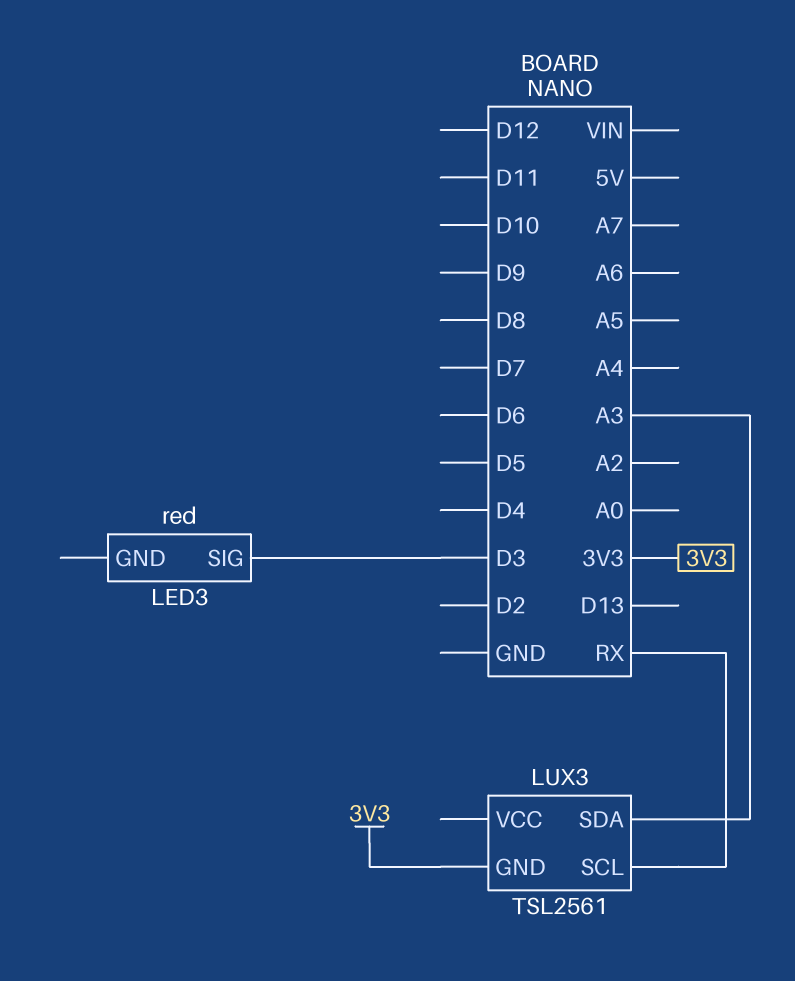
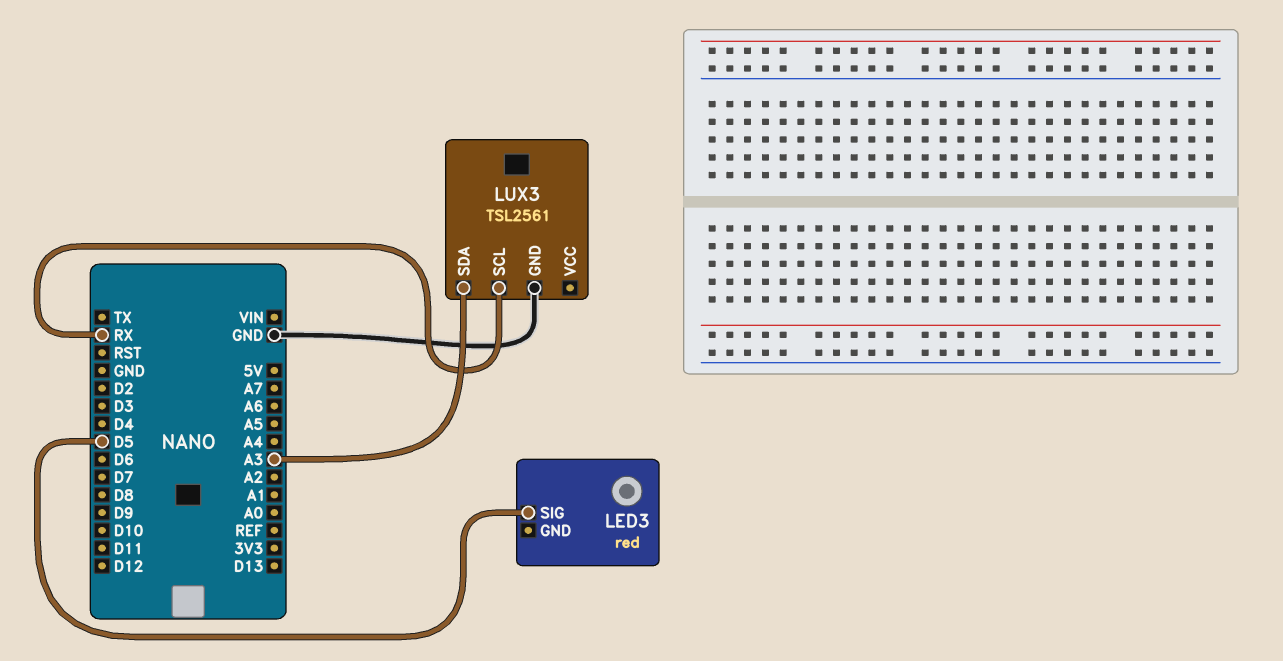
LED3 pin SIG: D3 -> D5
LUX3 pin GND: 3V3 -> GND

